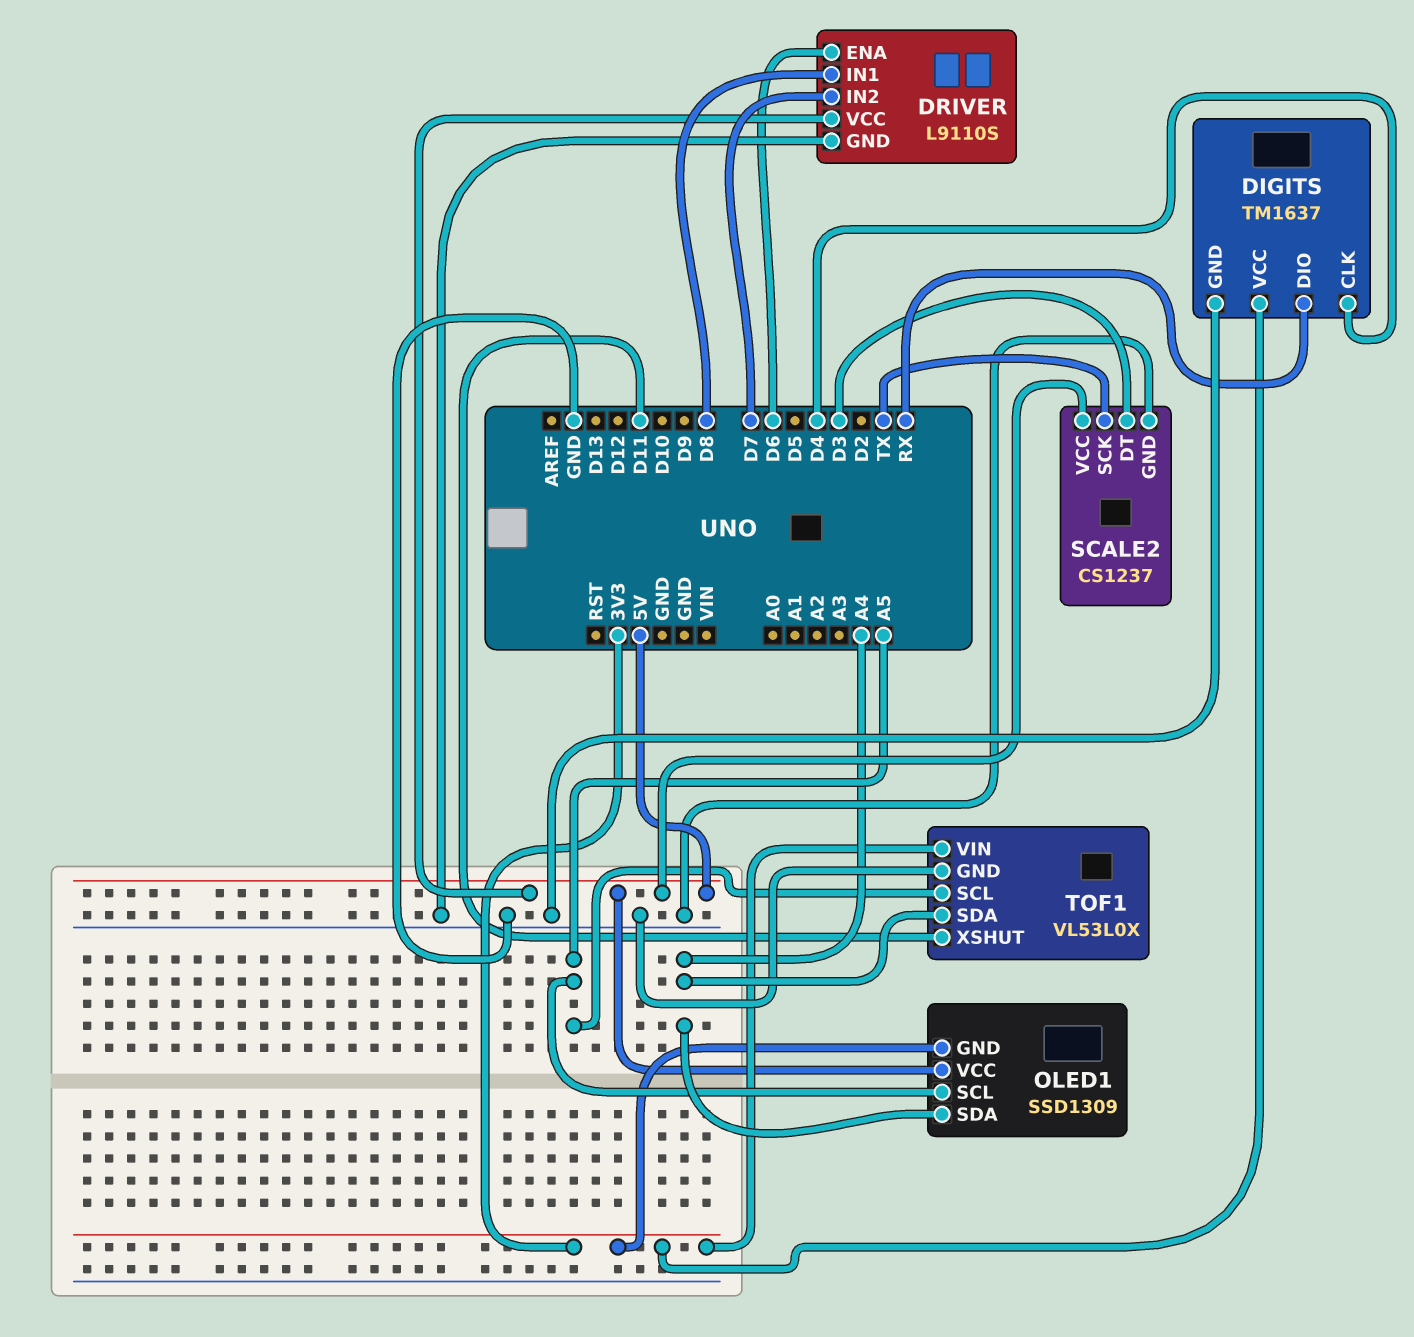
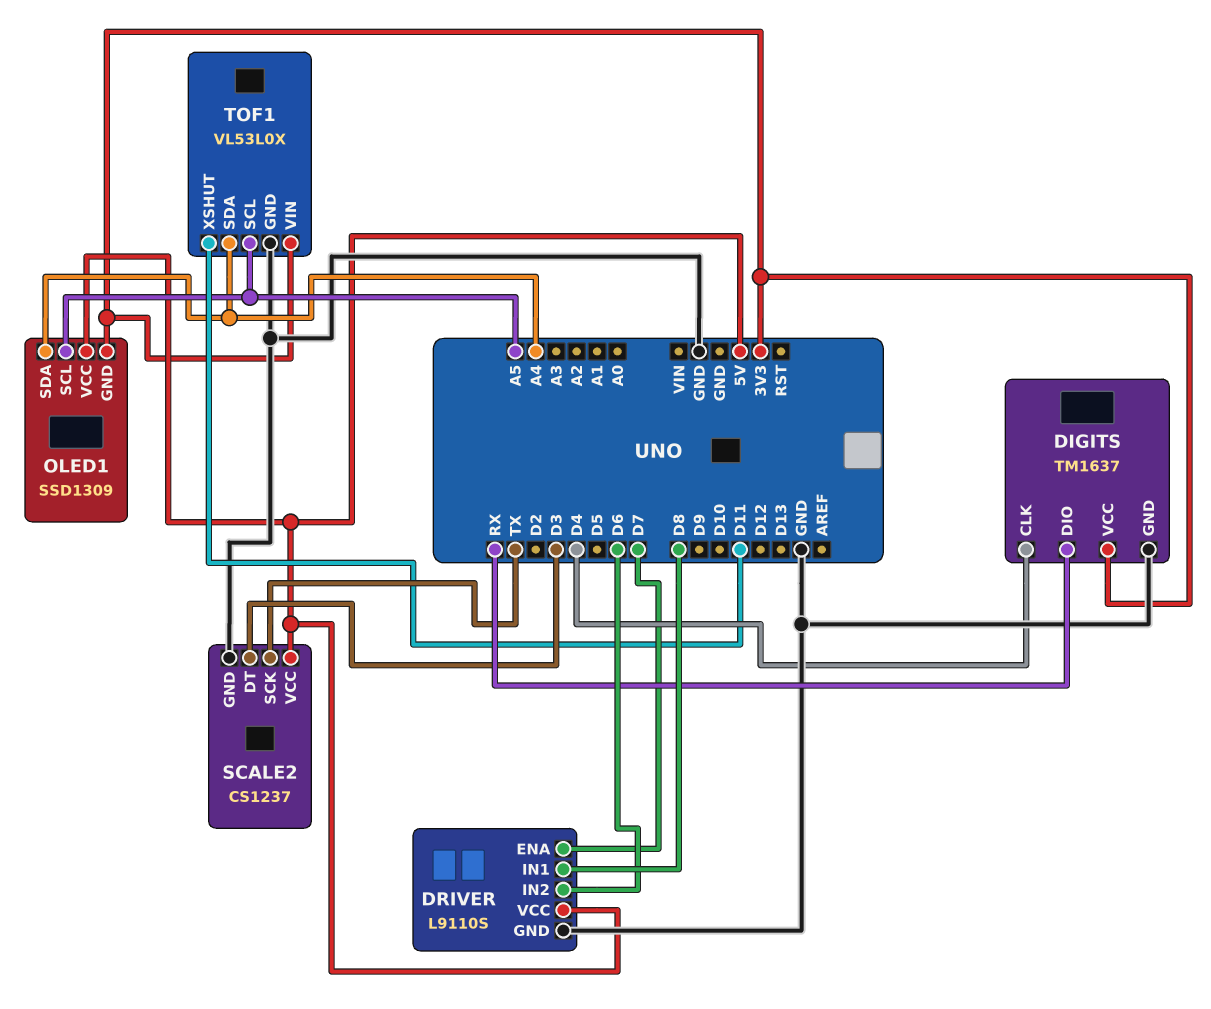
DRIVER pin ENA: D6 -> D7
DRIVER pin IN2: D7 -> D6

